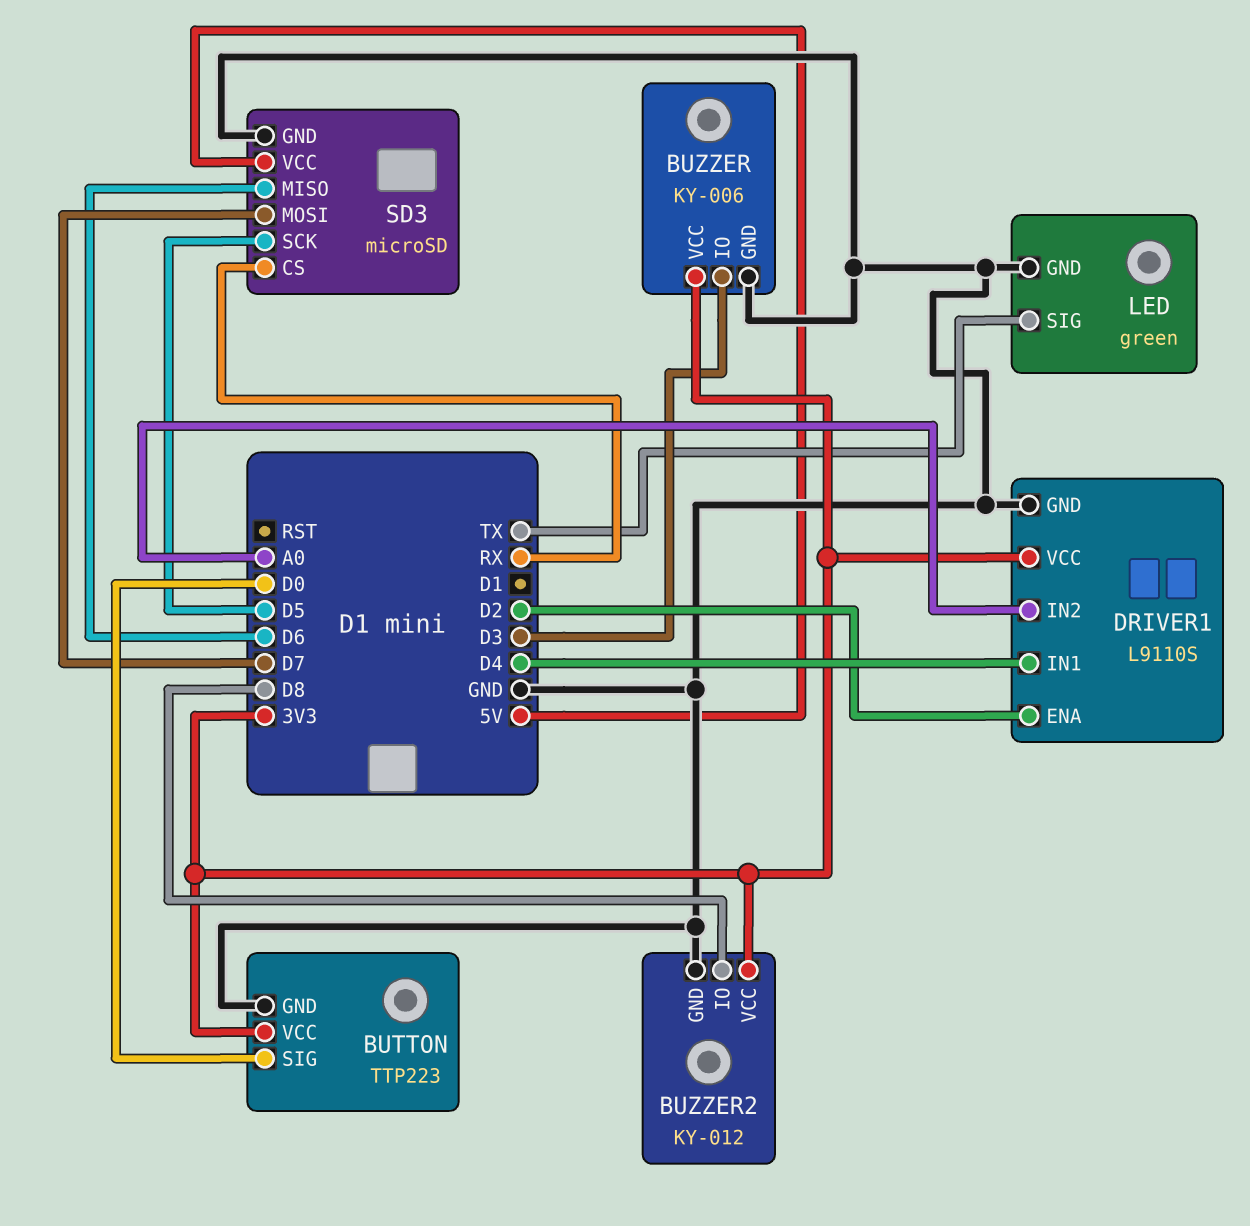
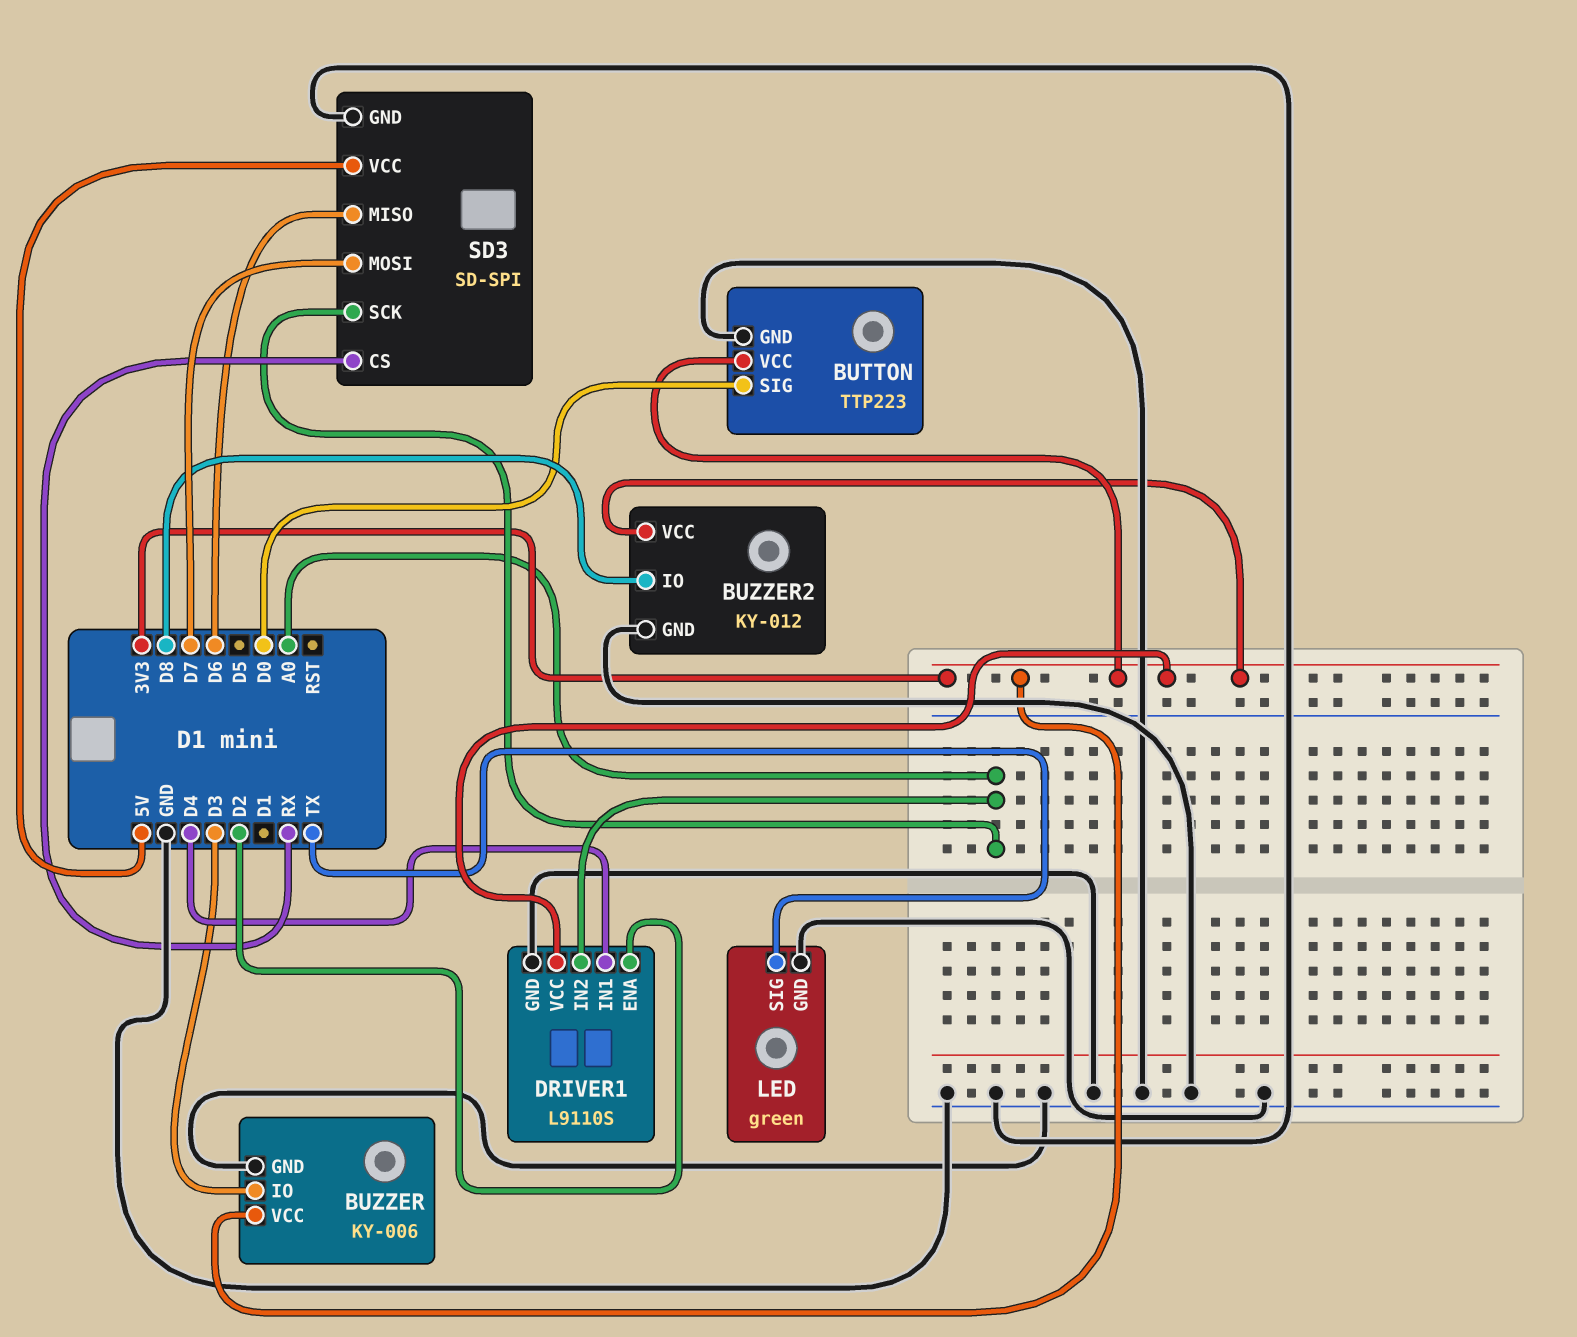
SD3: microSD -> SD-SPI
SD3 pin SCK: D5 -> A0

